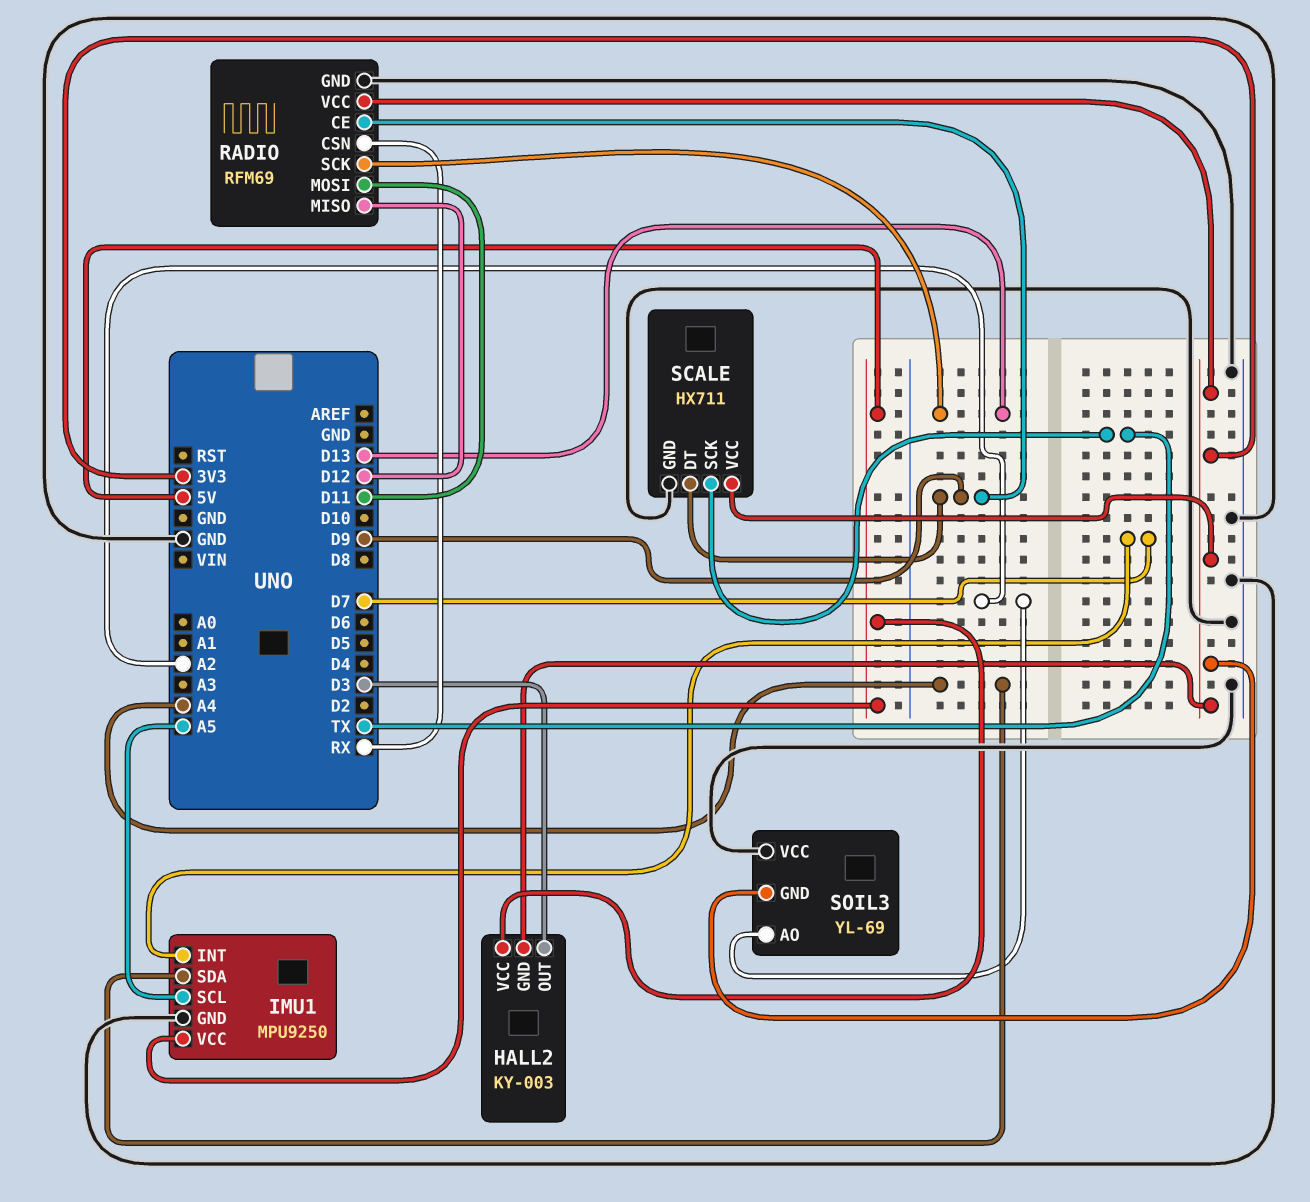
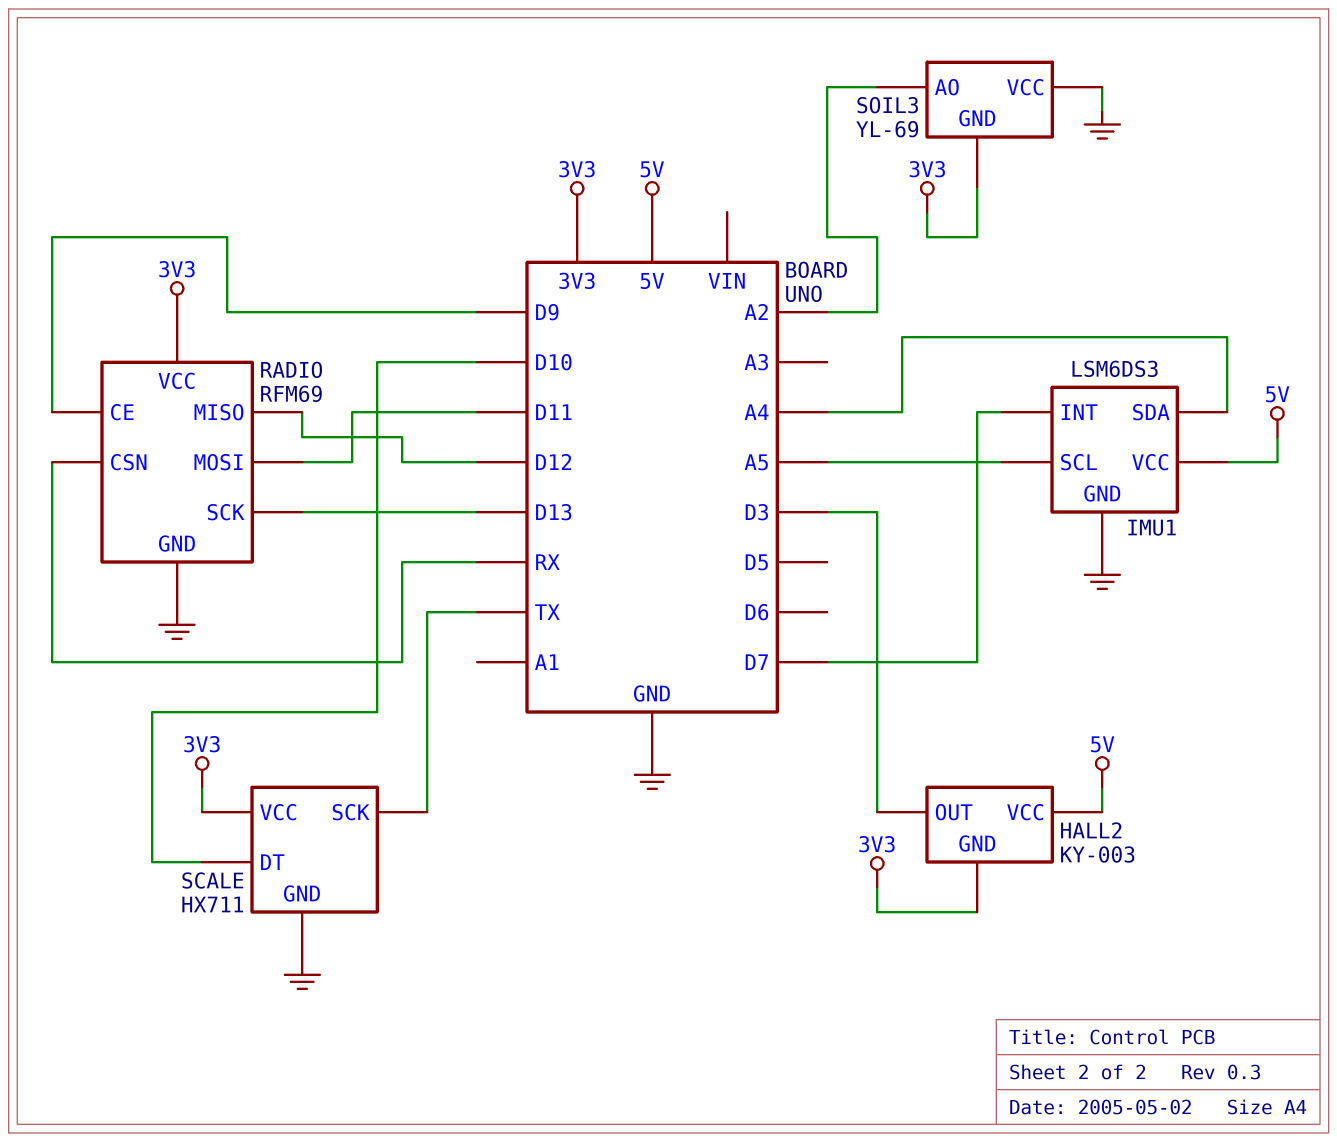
IMU1: MPU9250 -> LSM6DS3
SCALE pin DT: D9 -> D10

